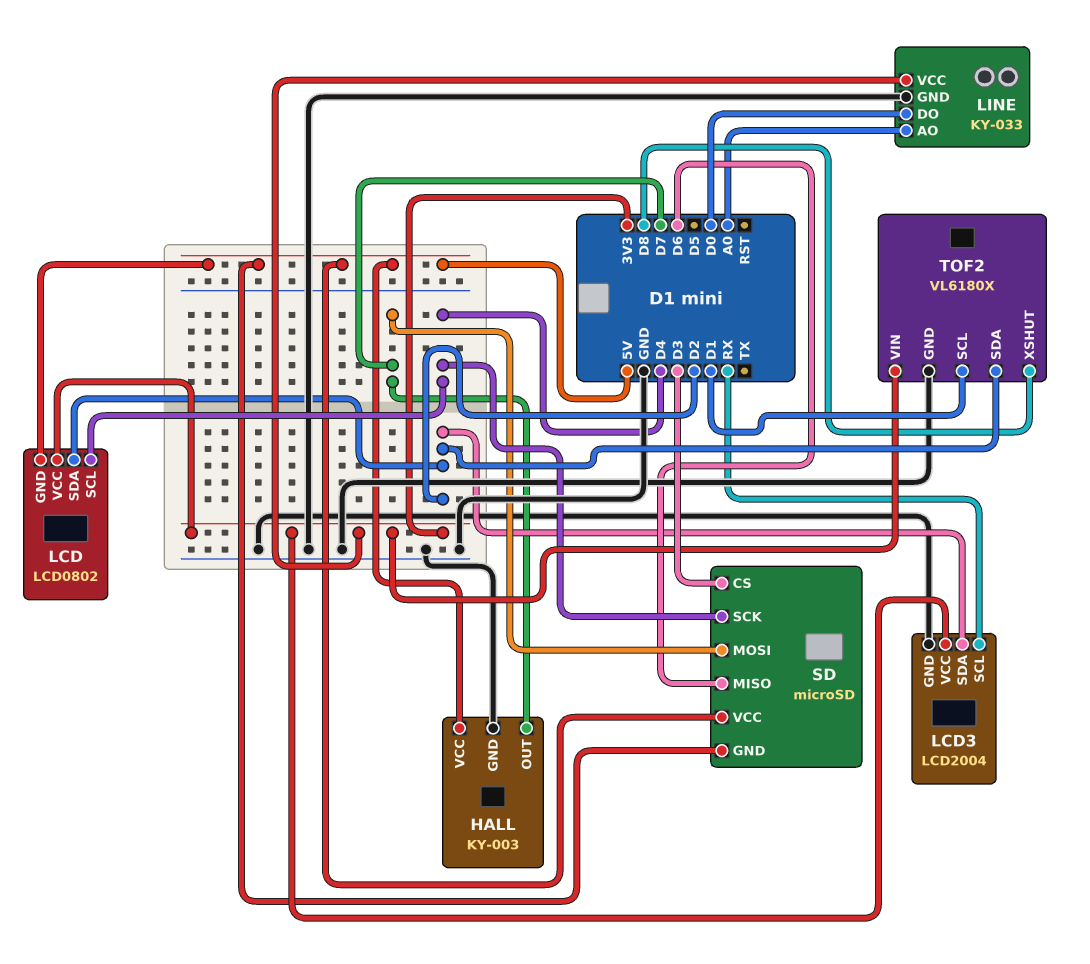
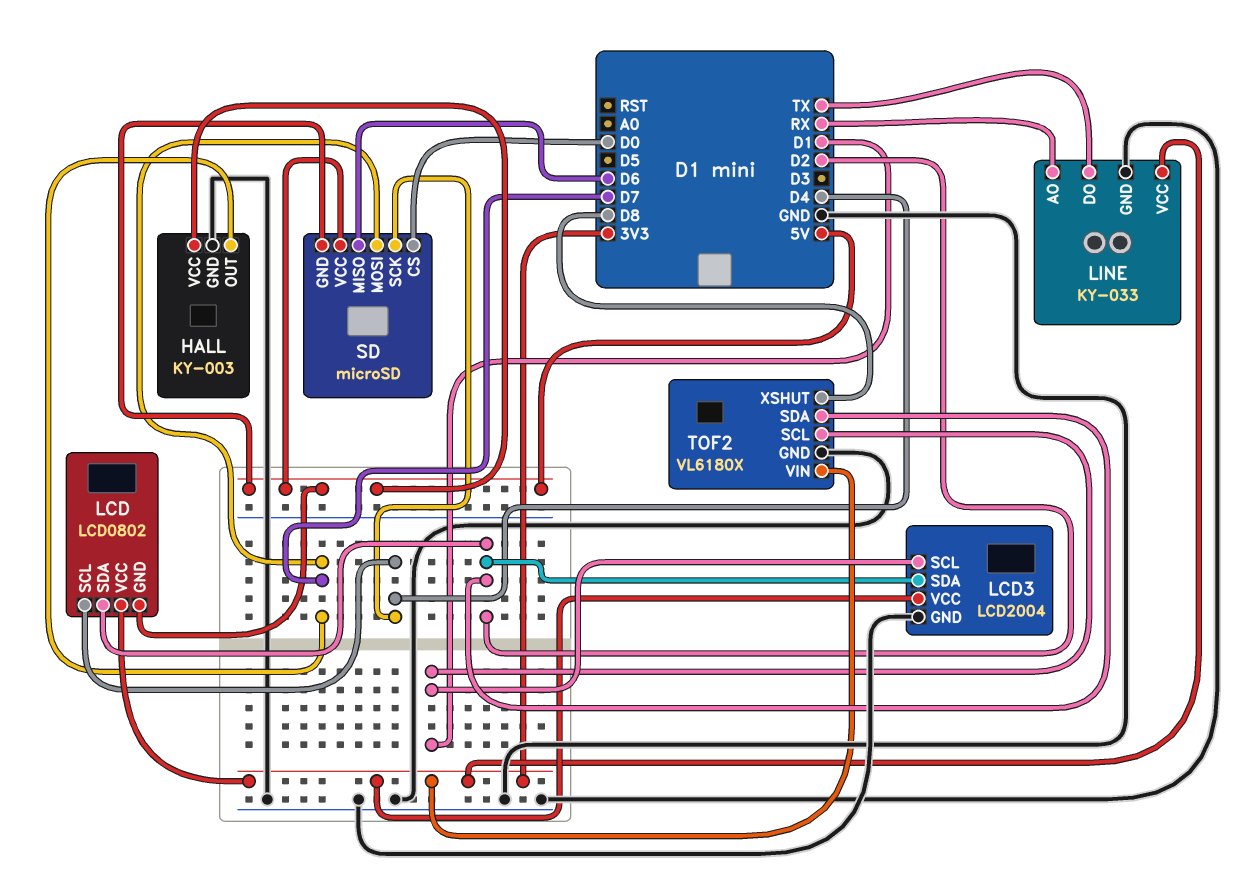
LCD3 pin SCL: RX -> D1
LINE pin AO: A0 -> RX
LINE pin DO: D0 -> TX
SD pin CS: D3 -> D0

